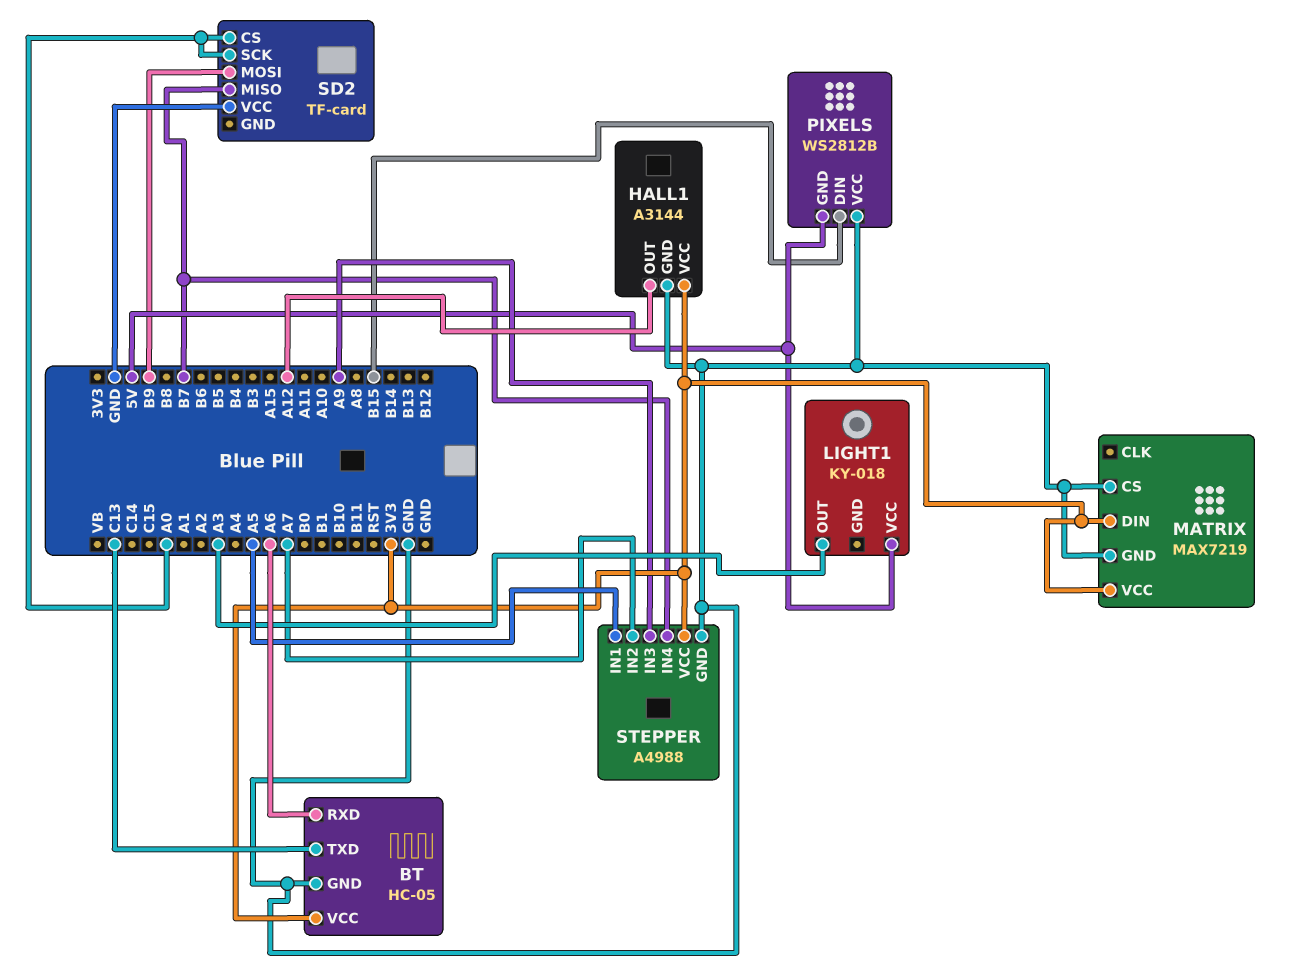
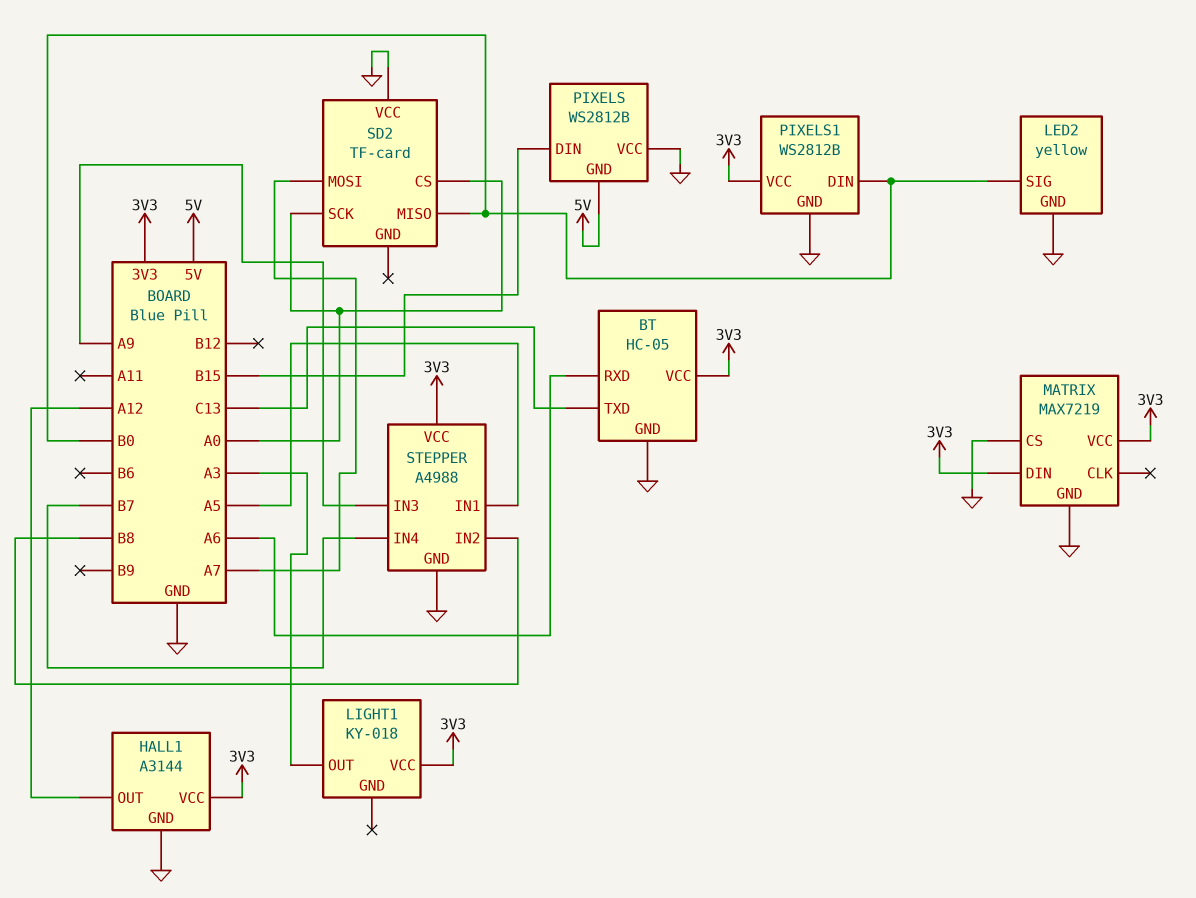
LED2: none -> yellow
LED2 pin GND: none -> GND
LED2 pin SIG: none -> B0
LIGHT1 pin VCC: 5V -> 3V3
PIXELS1: none -> WS2812B
PIXELS1 pin DIN: none -> B0
PIXELS1 pin GND: none -> GND
PIXELS1 pin VCC: none -> 3V3
SD2 pin MISO: B7 -> B0
SD2 pin MOSI: B9 -> A7
STEPPER pin IN2: A7 -> B8

